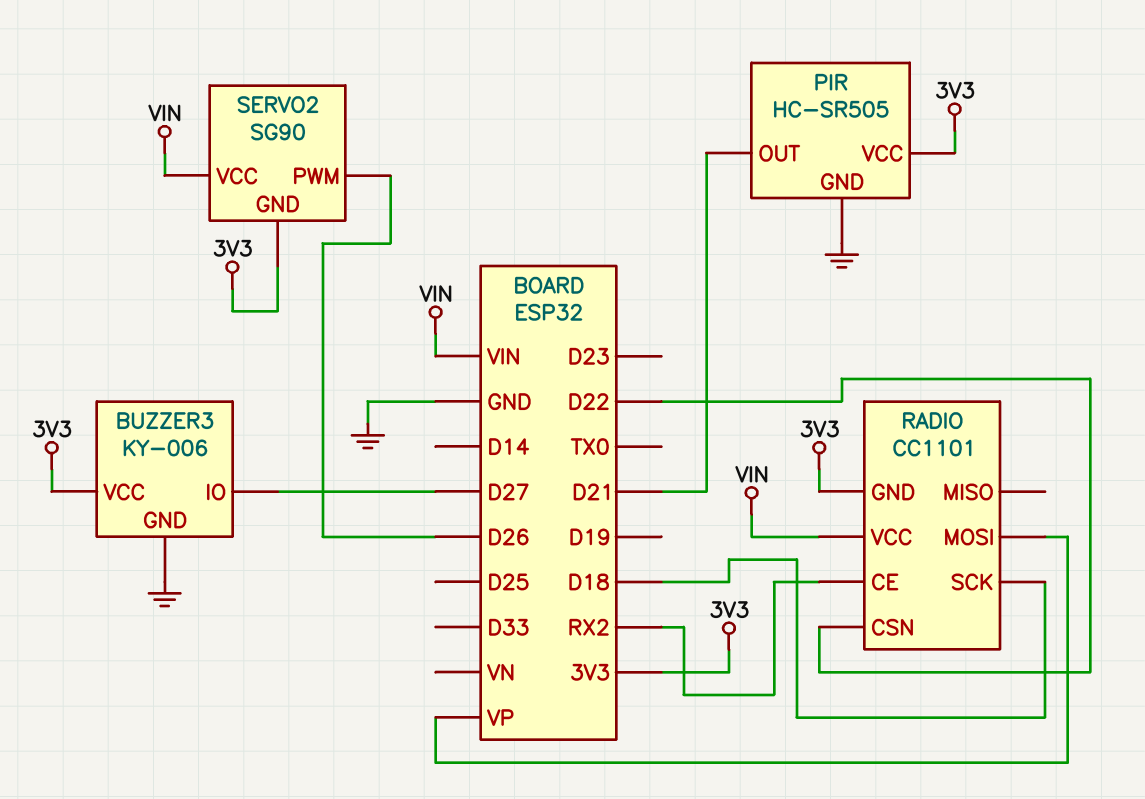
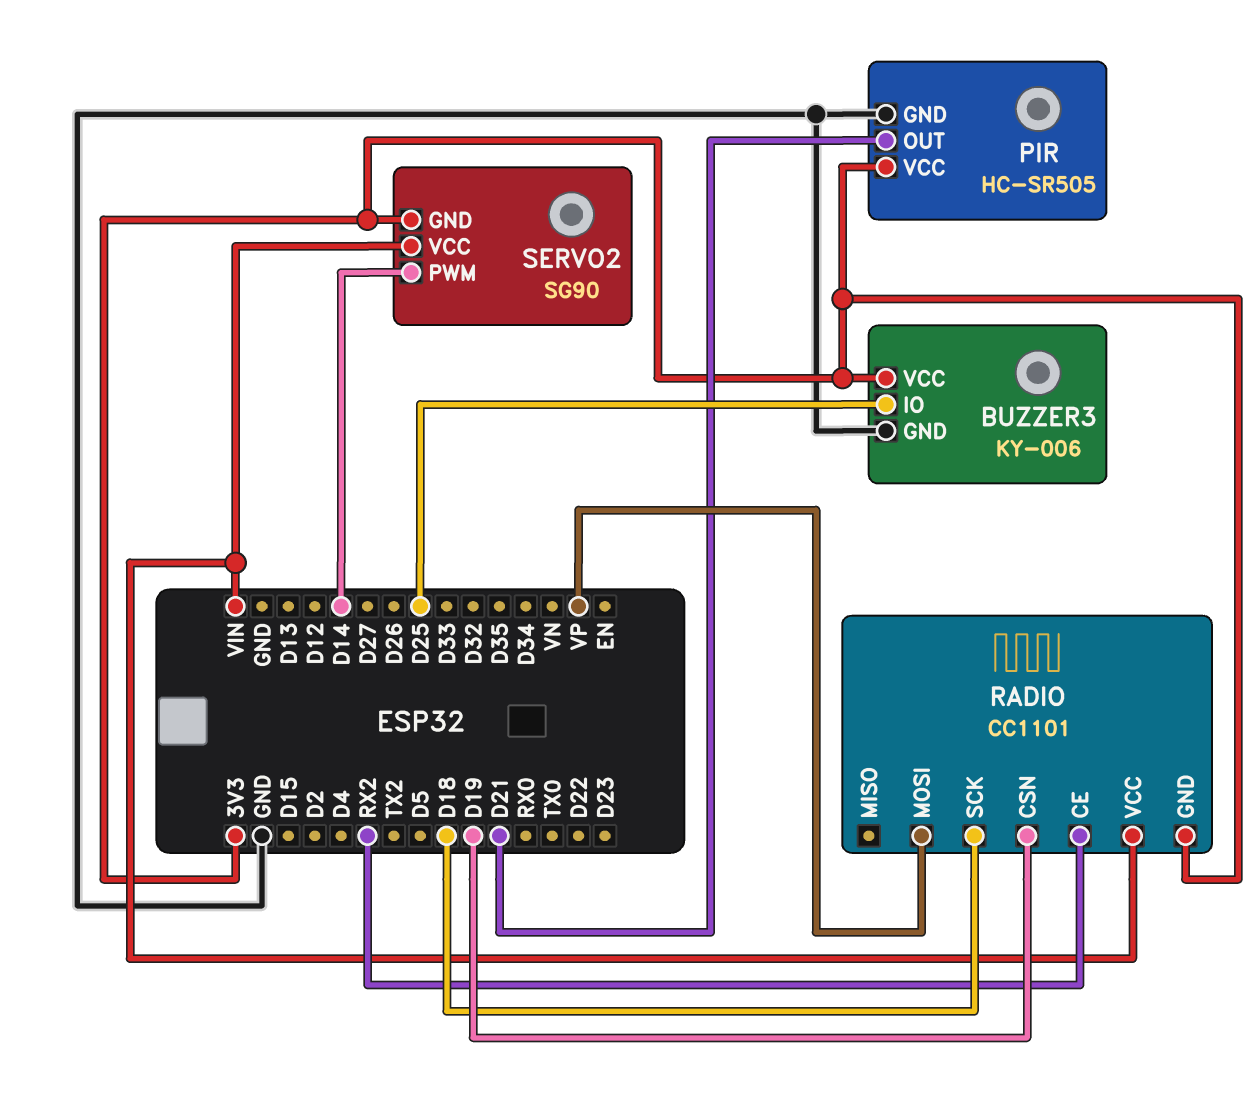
BUZZER3 pin IO: D27 -> D25
RADIO pin CSN: D22 -> D19
SERVO2 pin PWM: D26 -> D14

